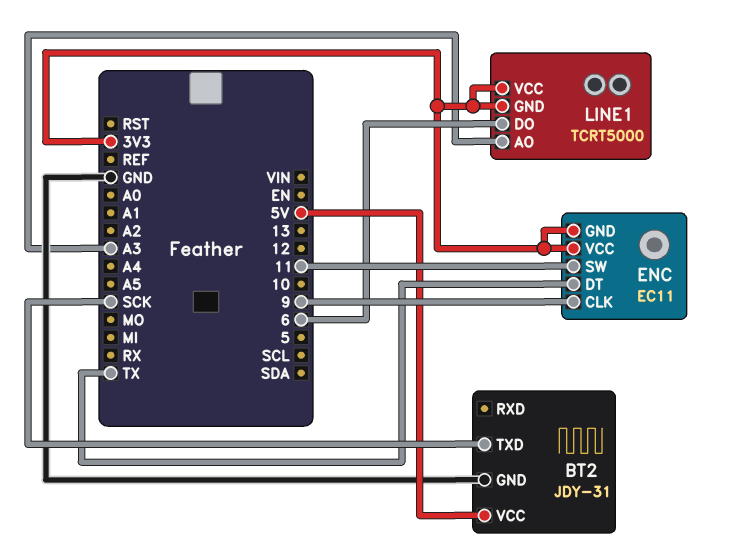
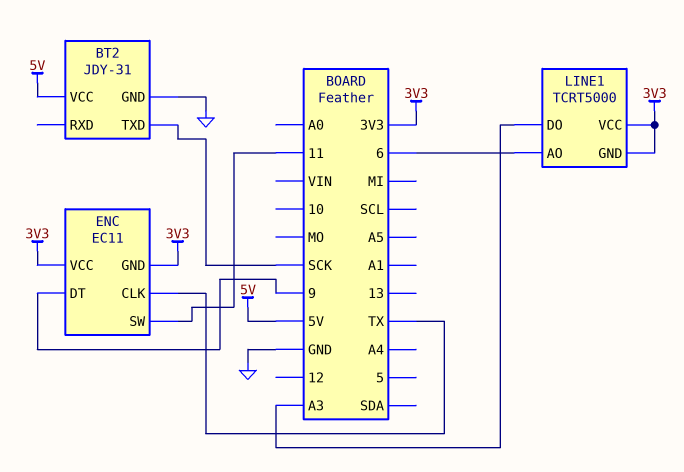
ENC pin CLK: 9 -> TX
ENC pin DT: TX -> 9
LINE1 pin AO: A3 -> 6
LINE1 pin DO: 6 -> A3

